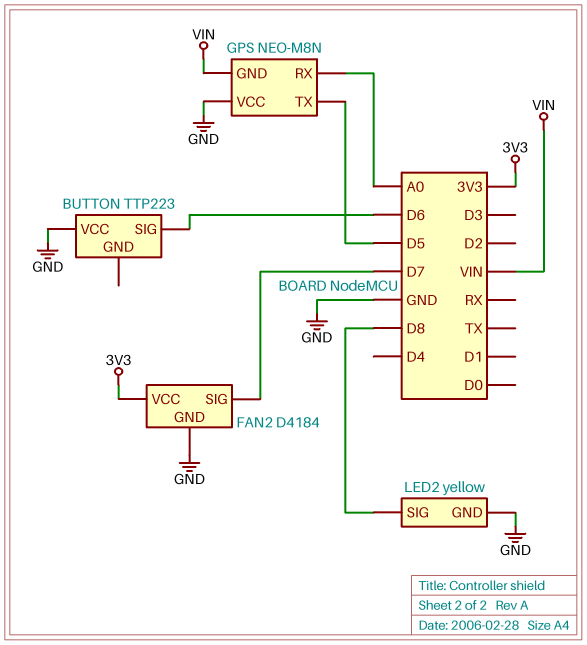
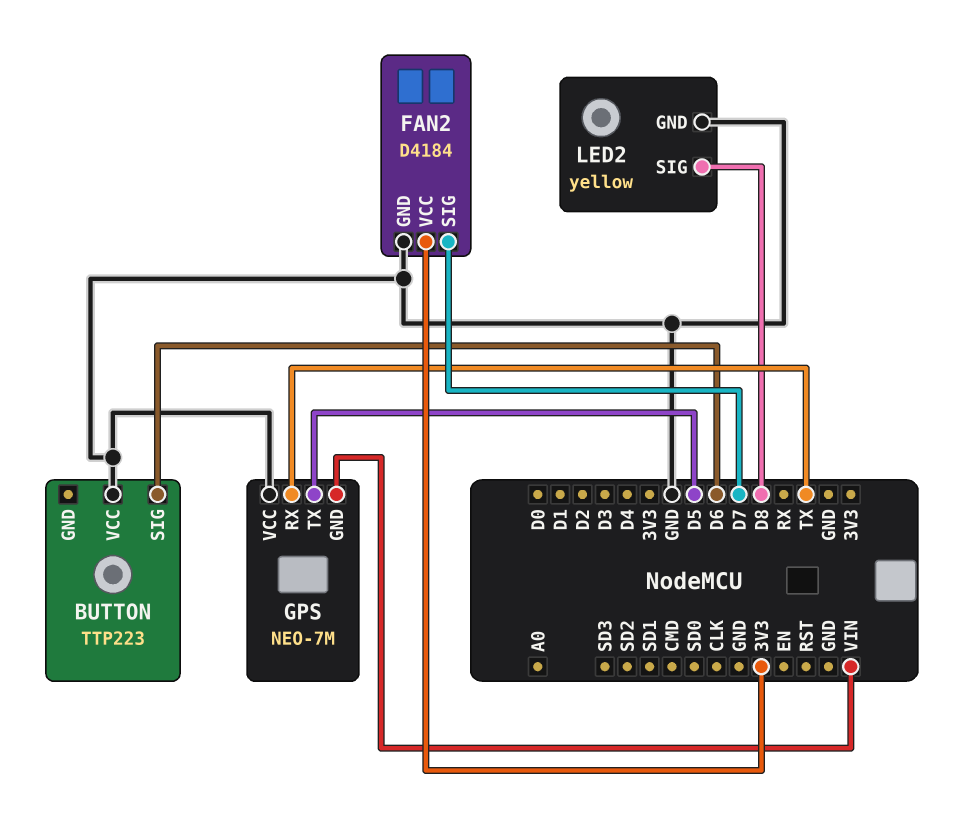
GPS: NEO-M8N -> NEO-7M
GPS pin RX: A0 -> TX

